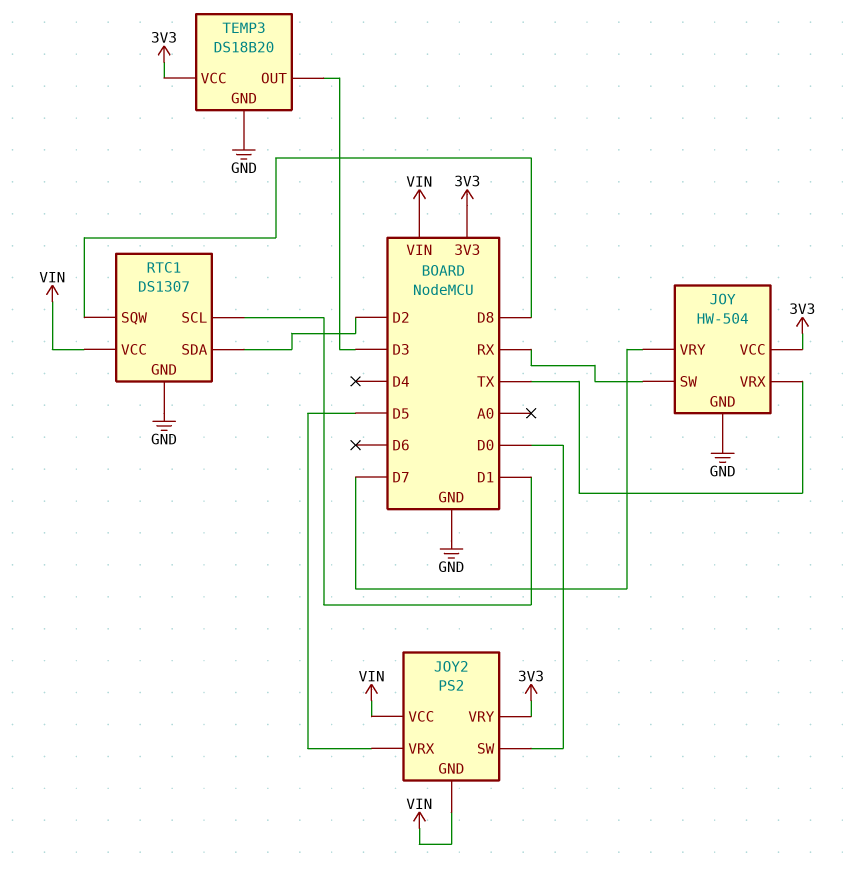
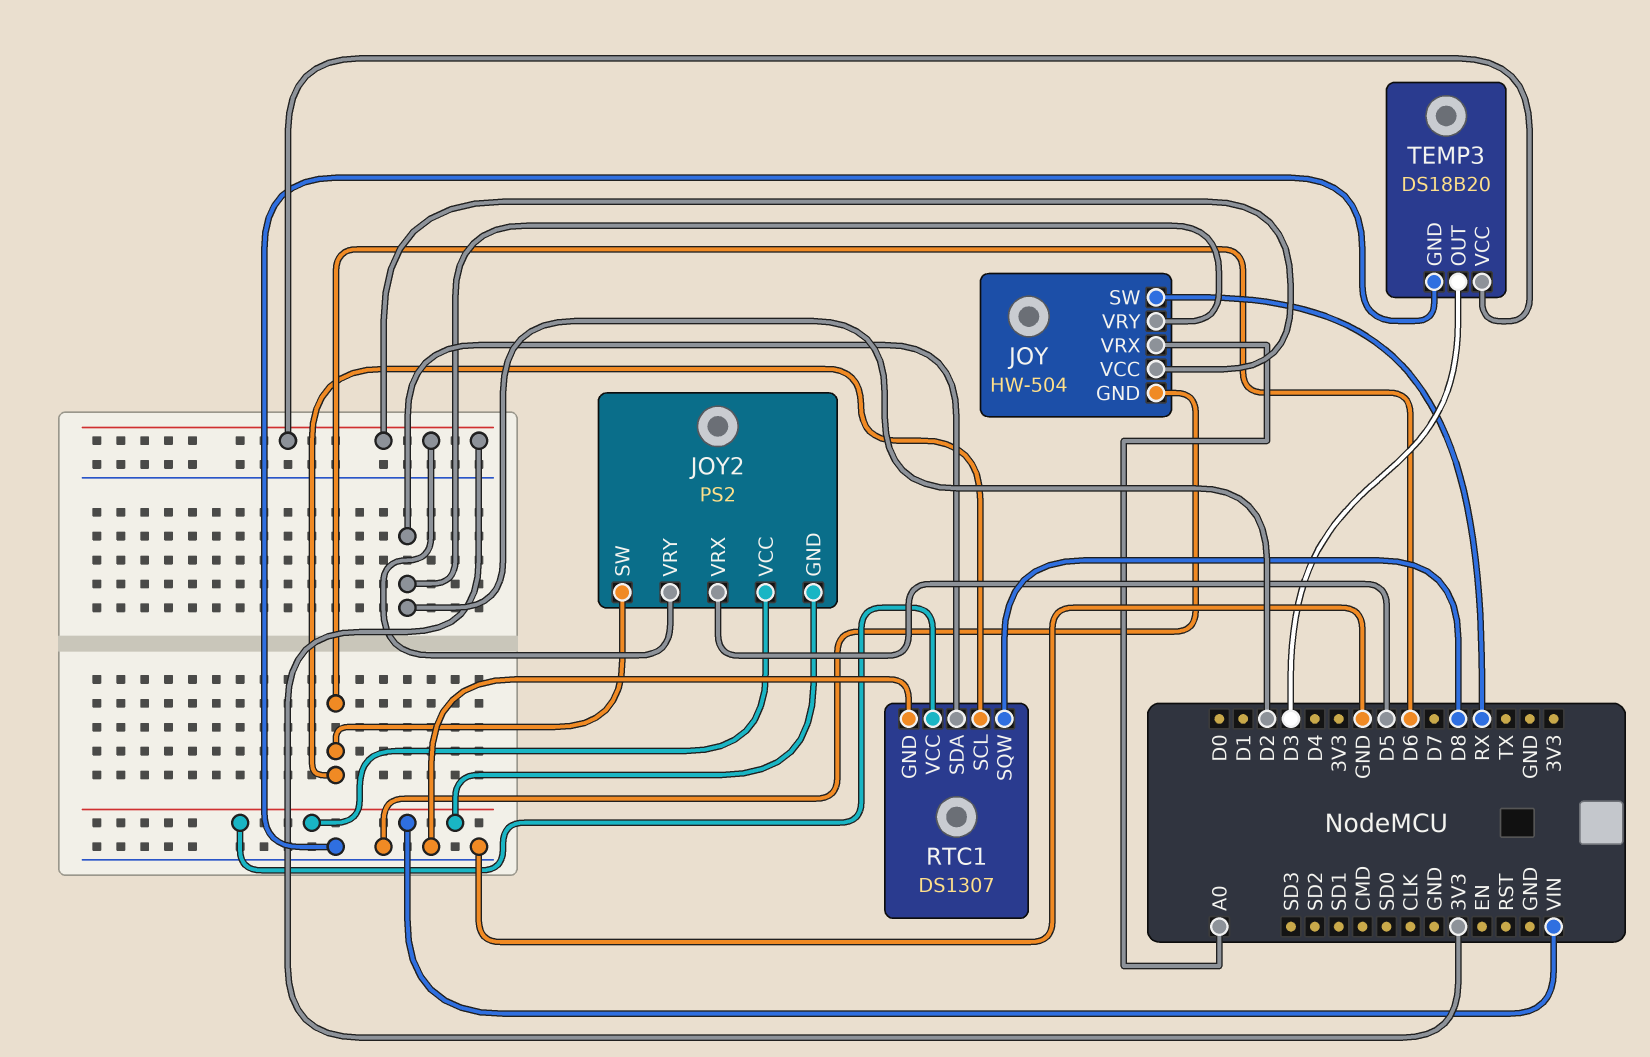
JOY pin VRX: TX -> A0
JOY pin VRY: D7 -> D2
JOY2 pin SW: D0 -> D6
RTC1 pin SCL: D1 -> D6

